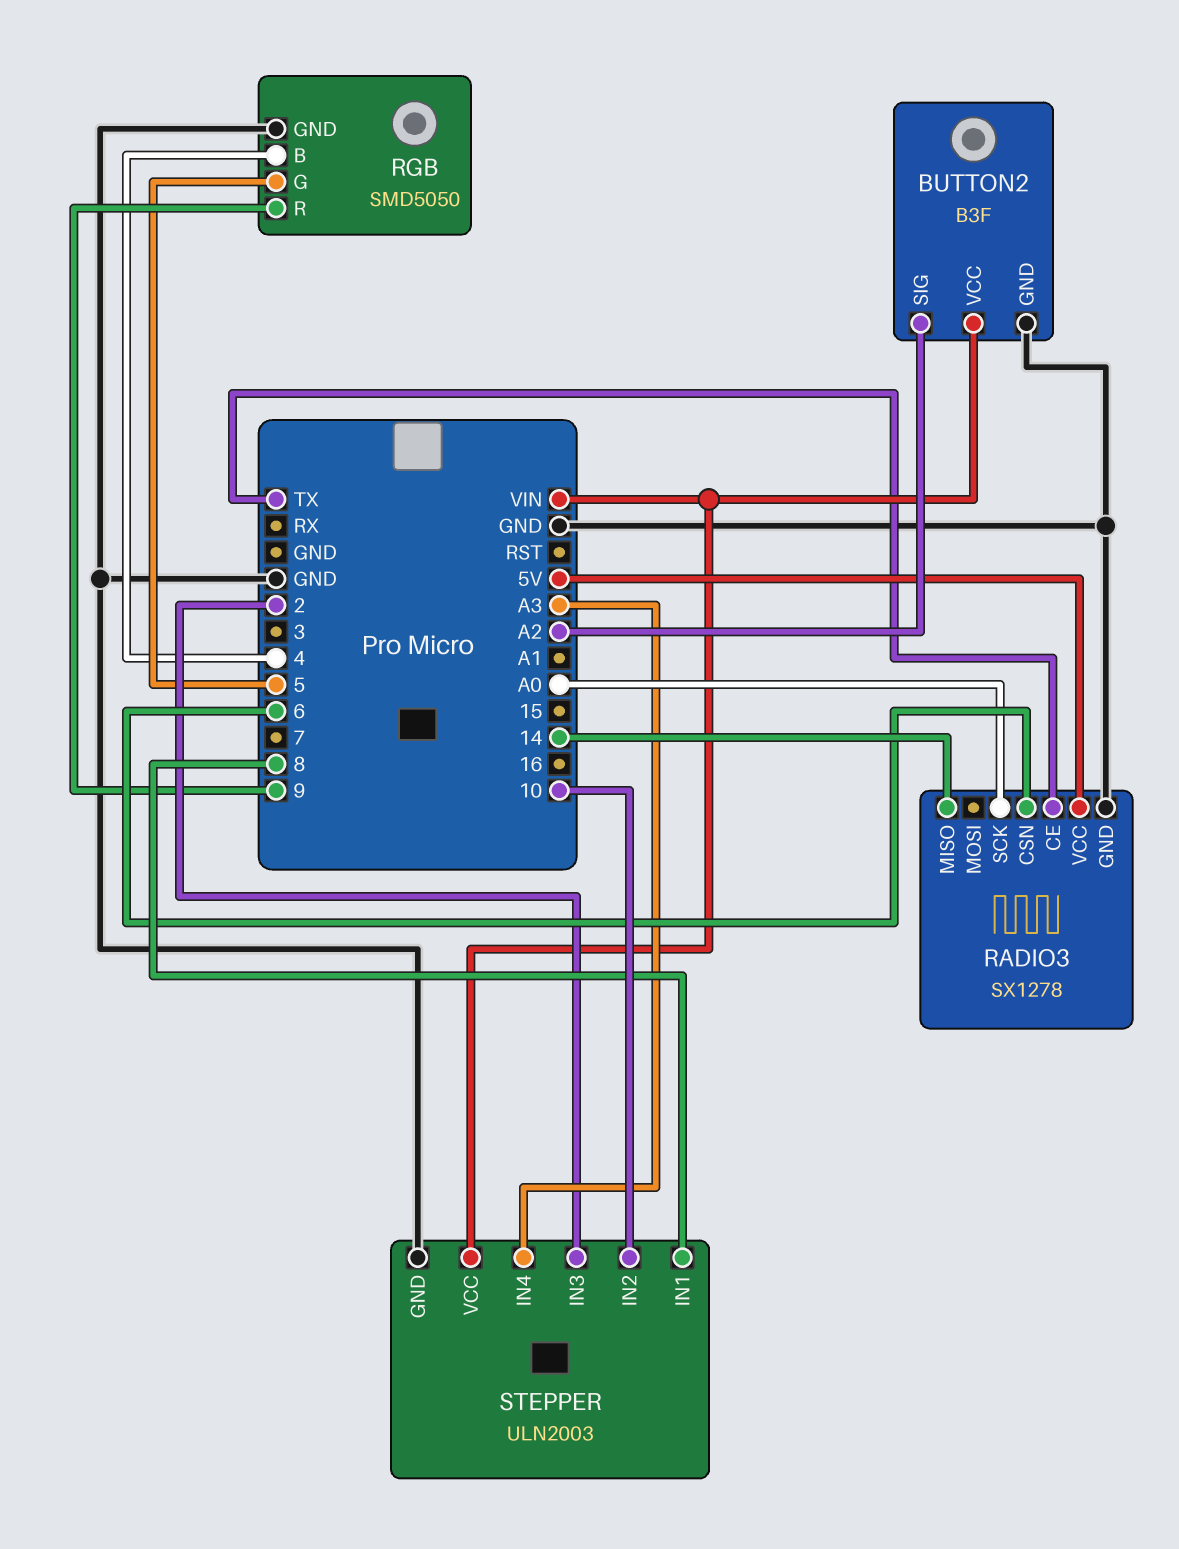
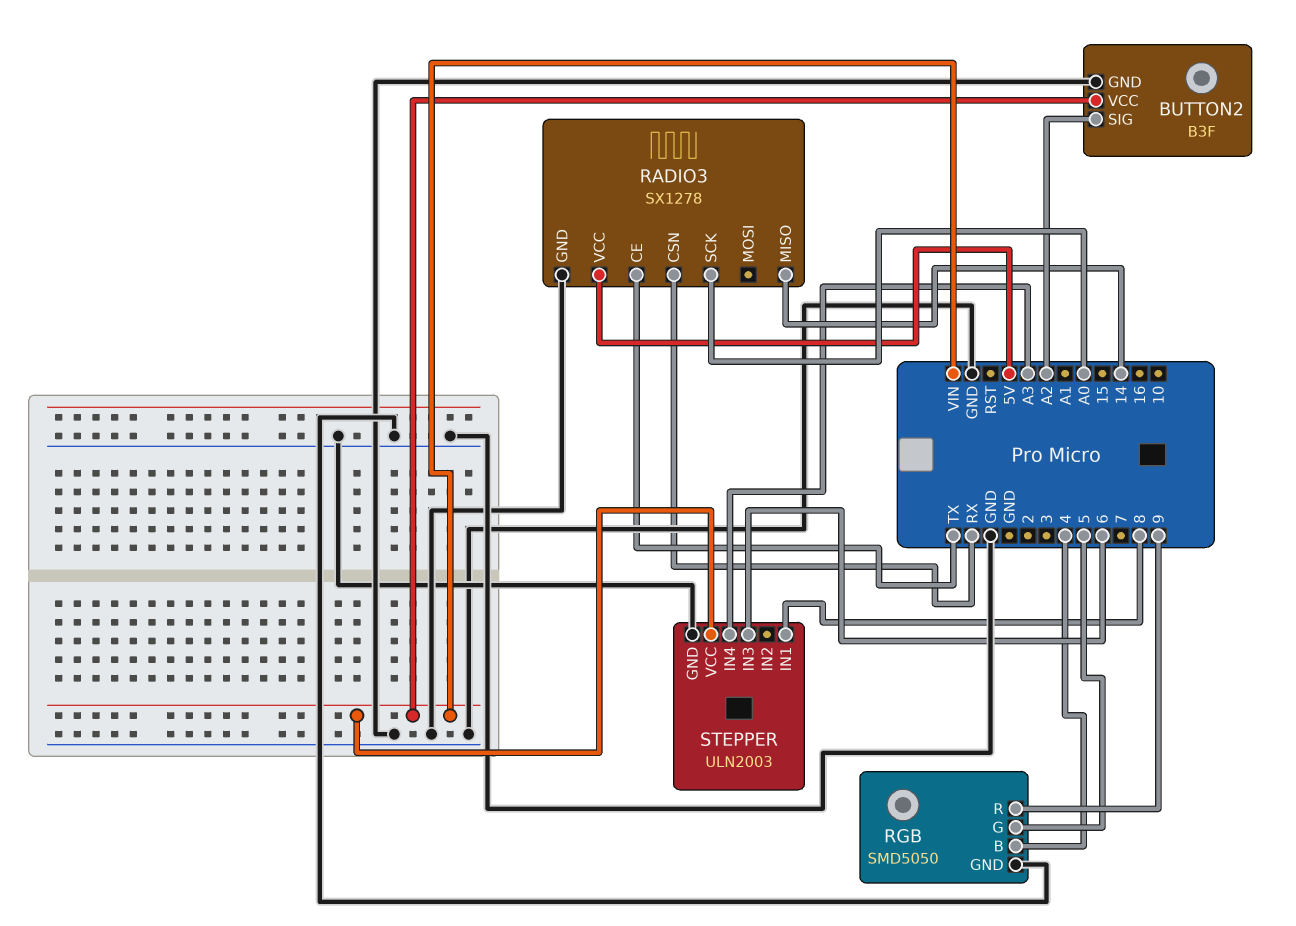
RADIO3 pin CSN: 6 -> RX
STEPPER pin IN2: 10 -> none
STEPPER pin IN3: 2 -> 6

